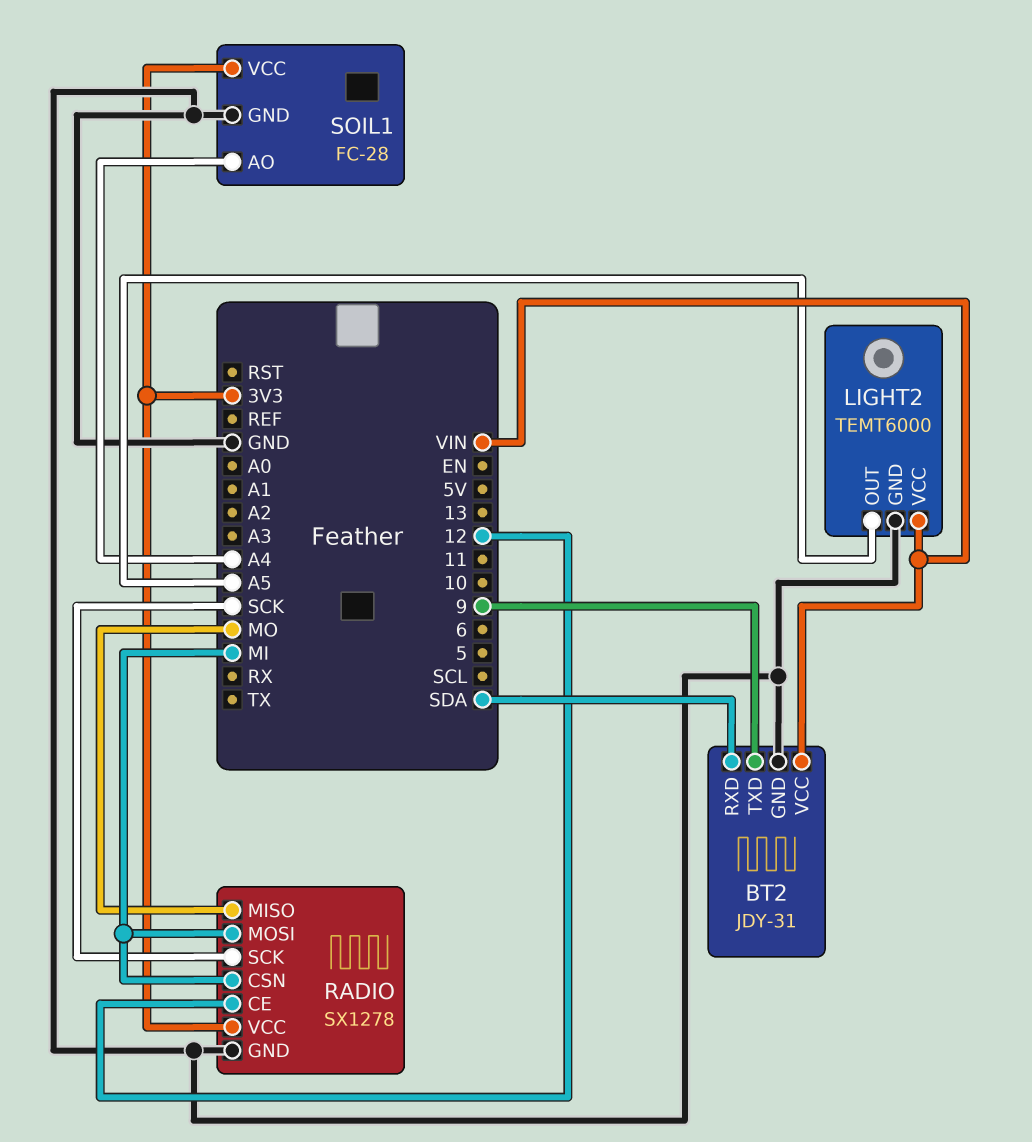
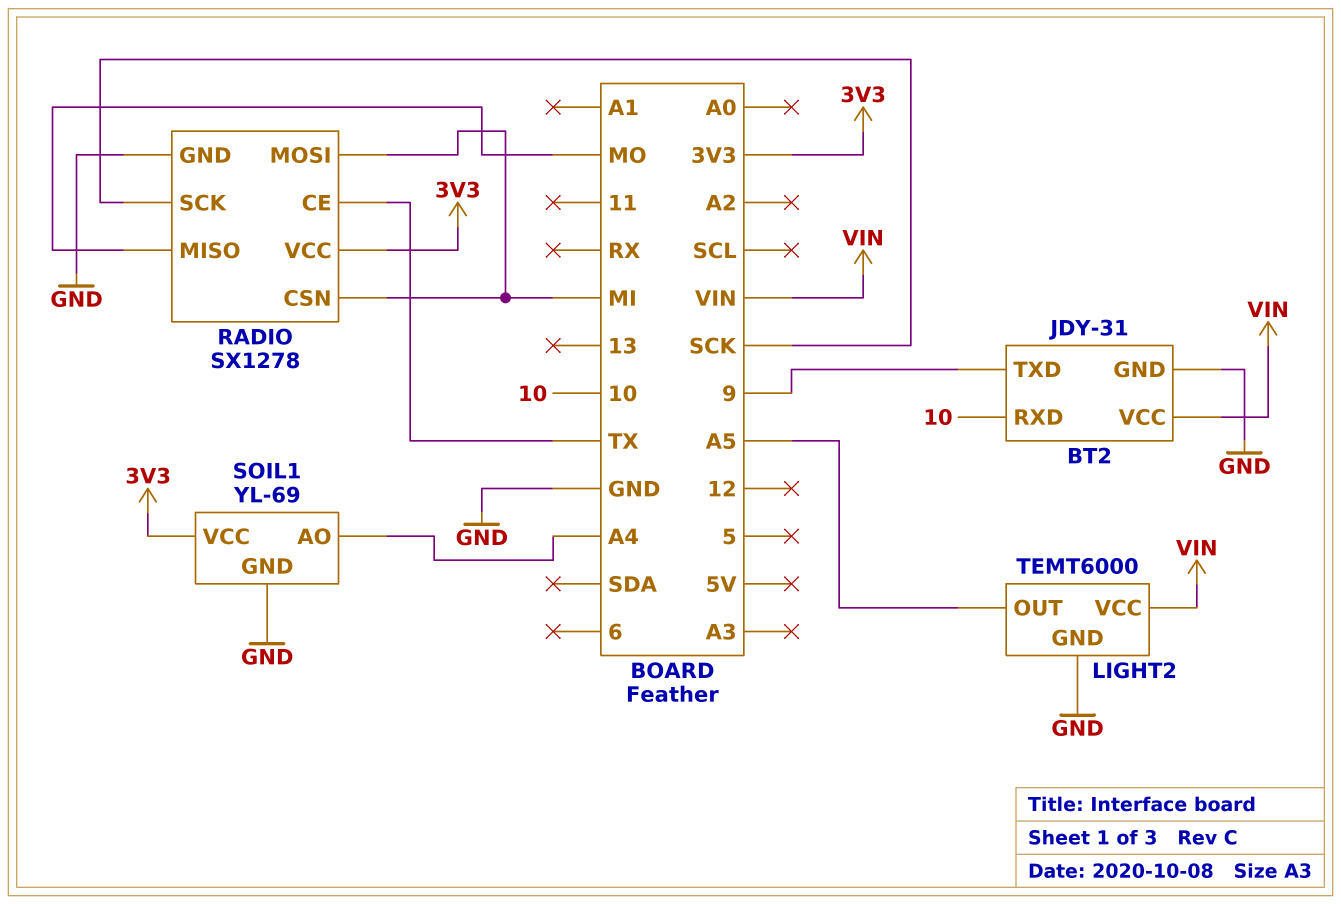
BT2 pin RXD: SDA -> 10
RADIO pin CE: 12 -> TX
SOIL1: FC-28 -> YL-69

